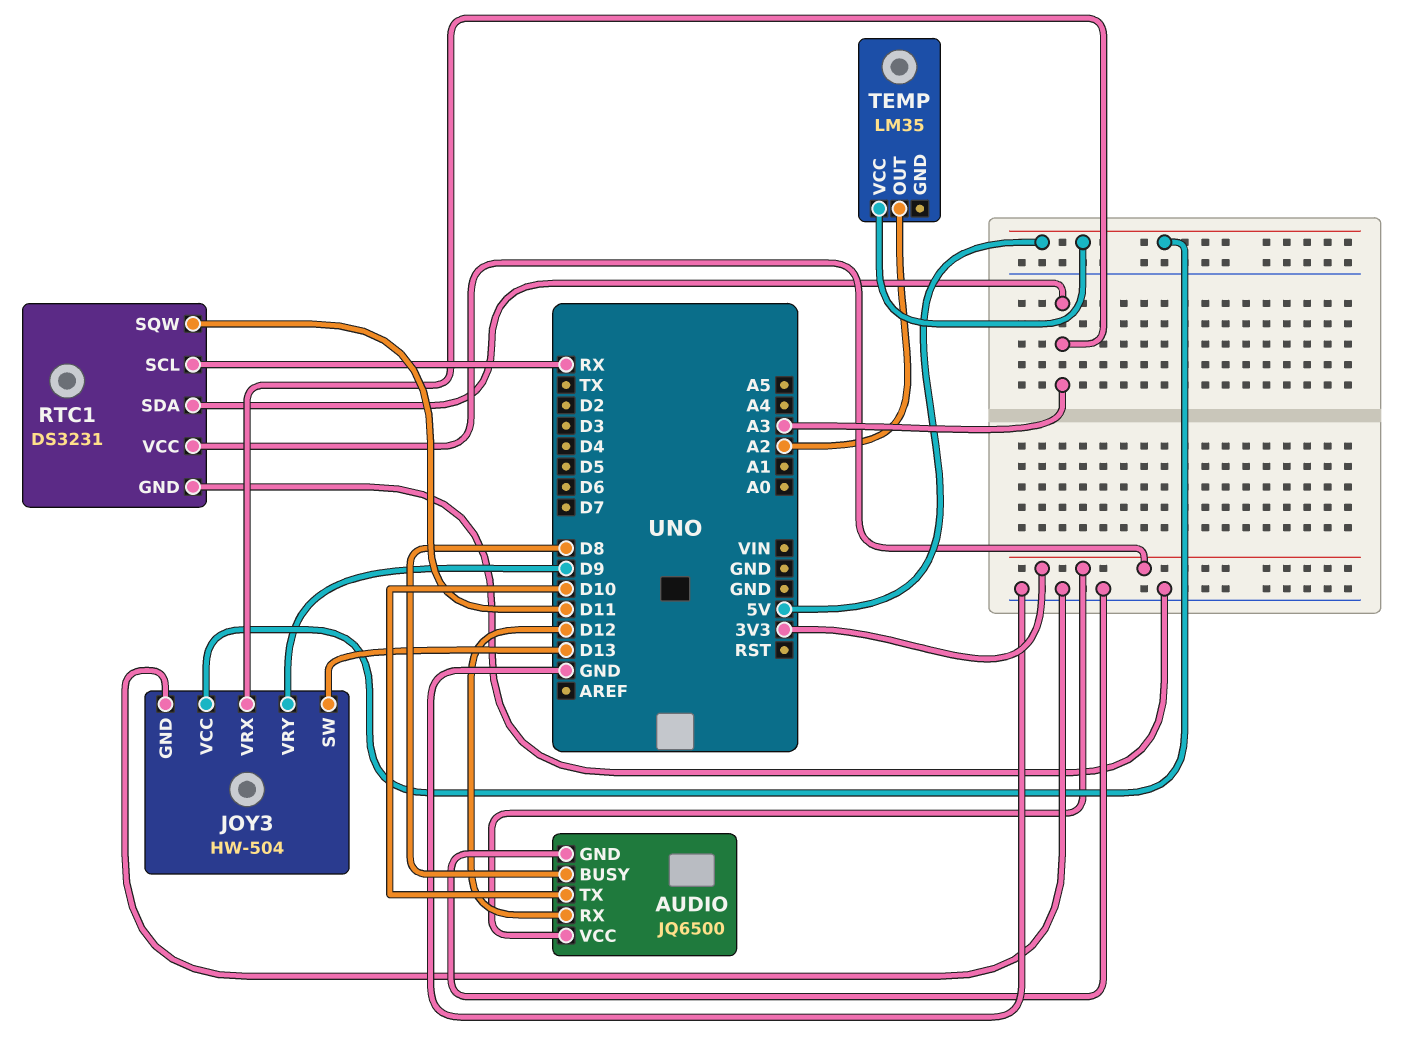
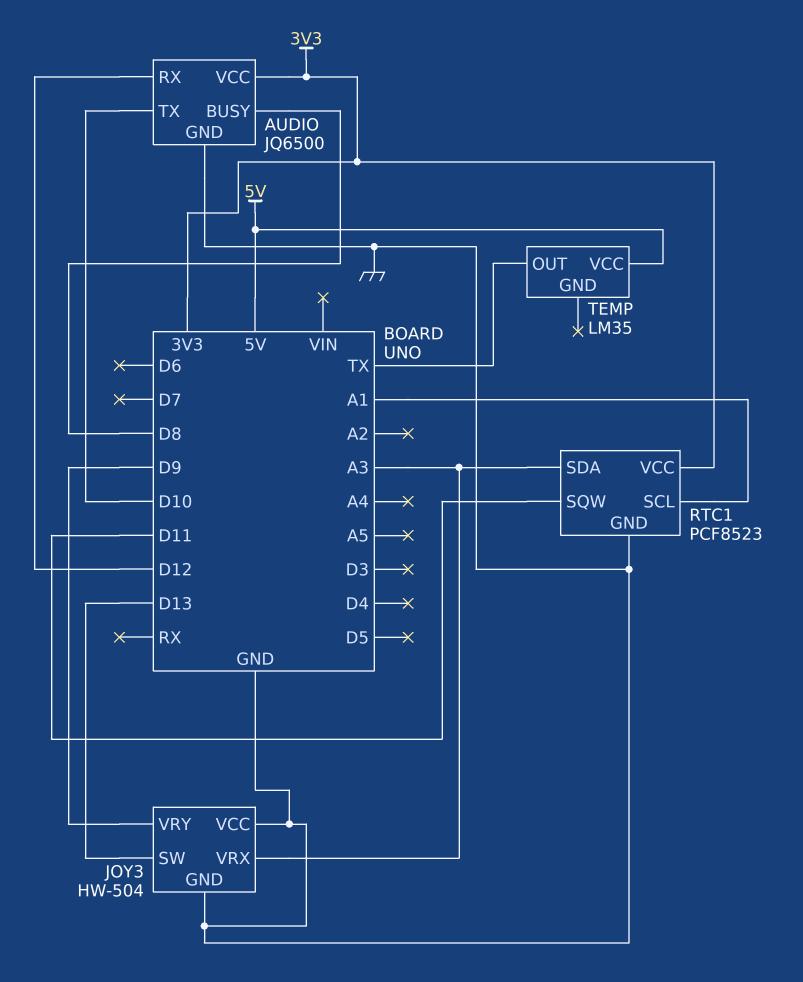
JOY3 pin VCC: 5V -> GND
RTC1: DS3231 -> PCF8523
RTC1 pin SCL: RX -> A1
TEMP pin OUT: A2 -> TX

